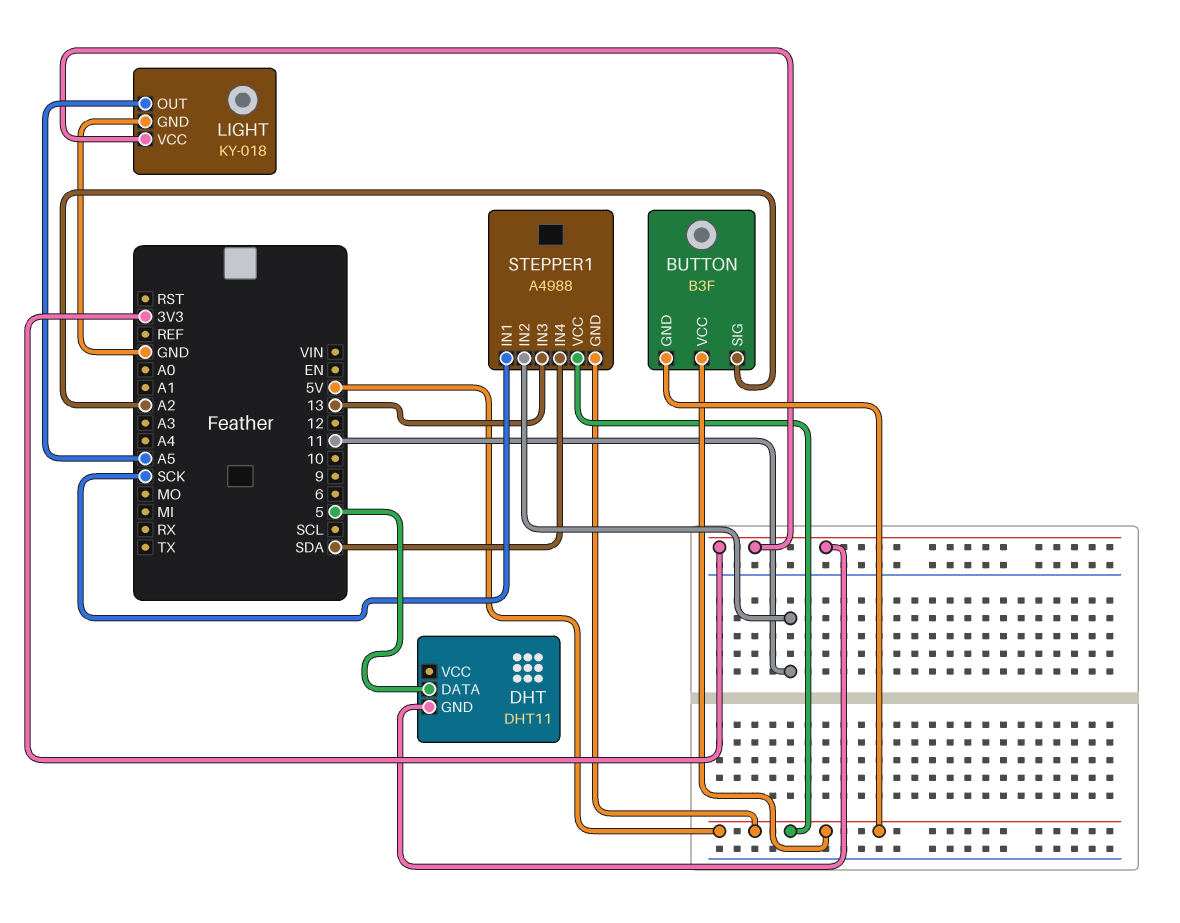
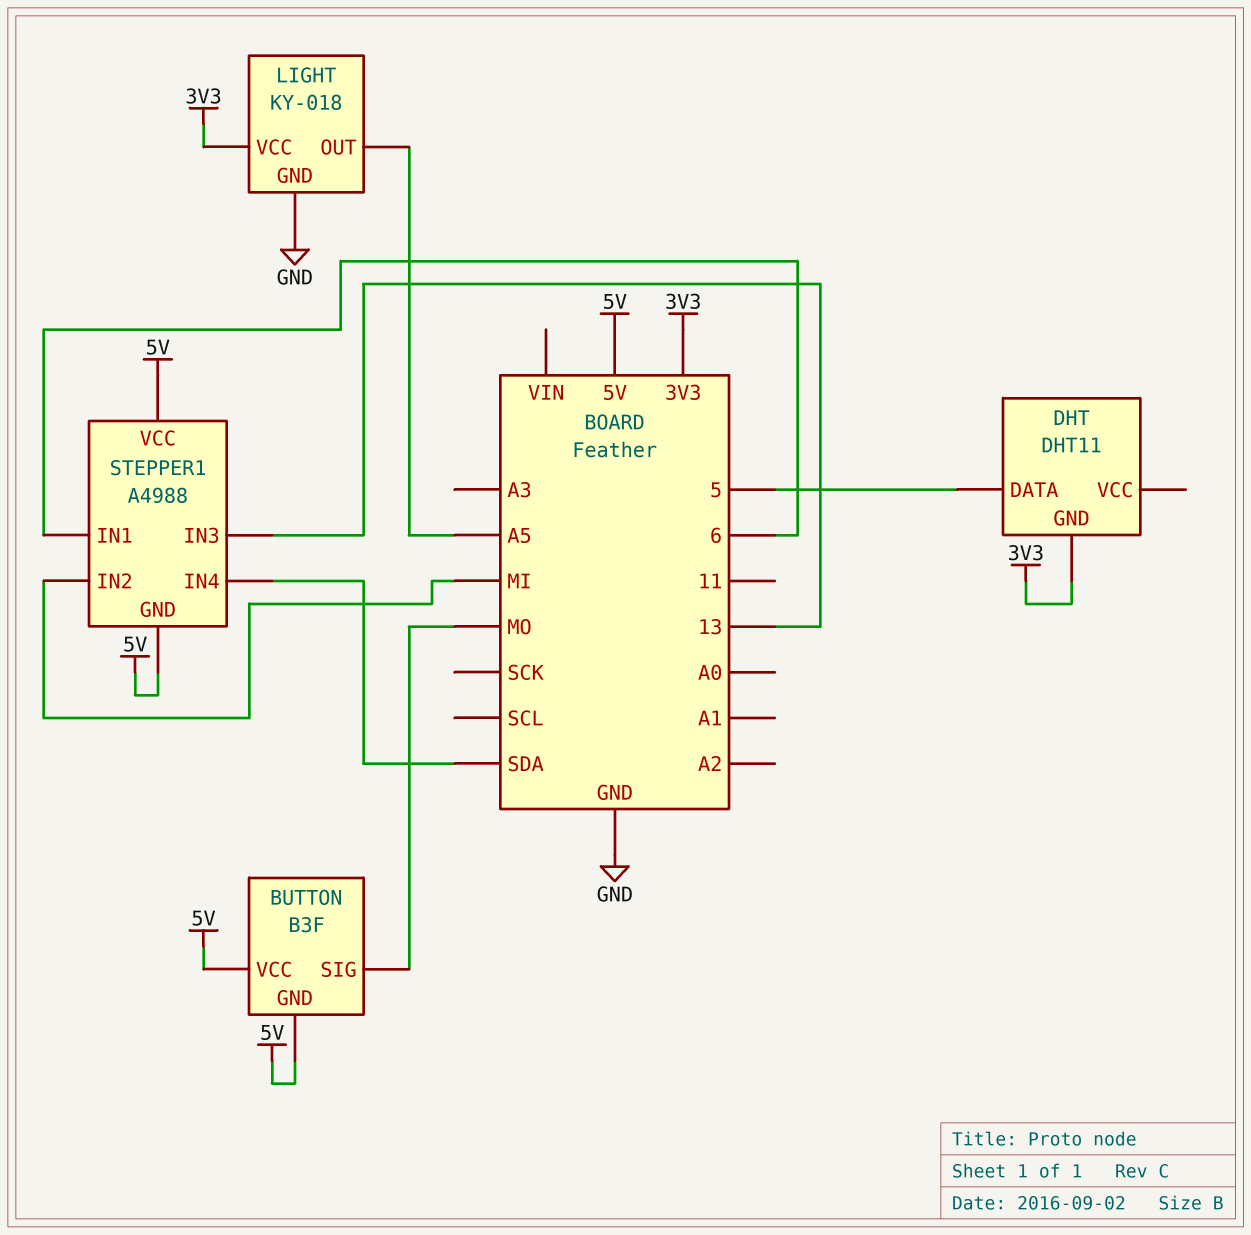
BUTTON pin SIG: A2 -> MO
STEPPER1 pin IN1: SCK -> 6
STEPPER1 pin IN2: 11 -> MI

